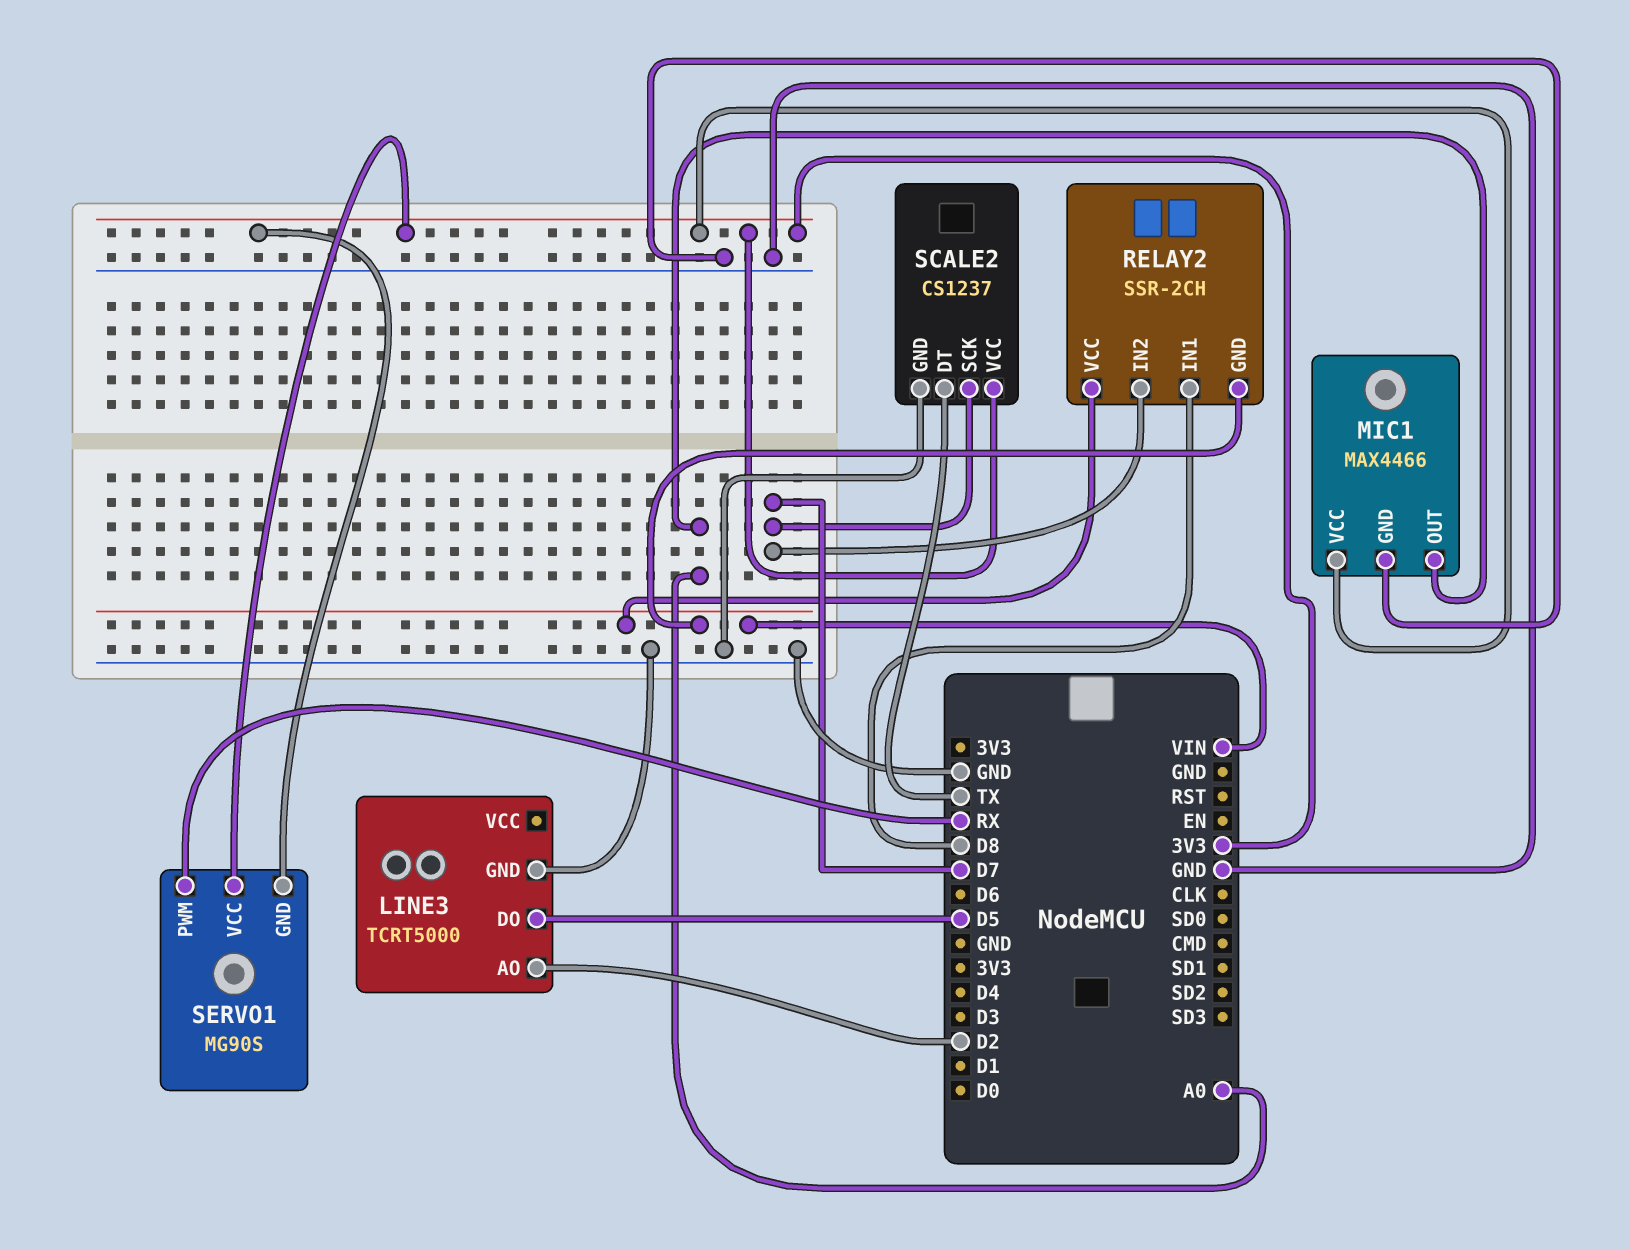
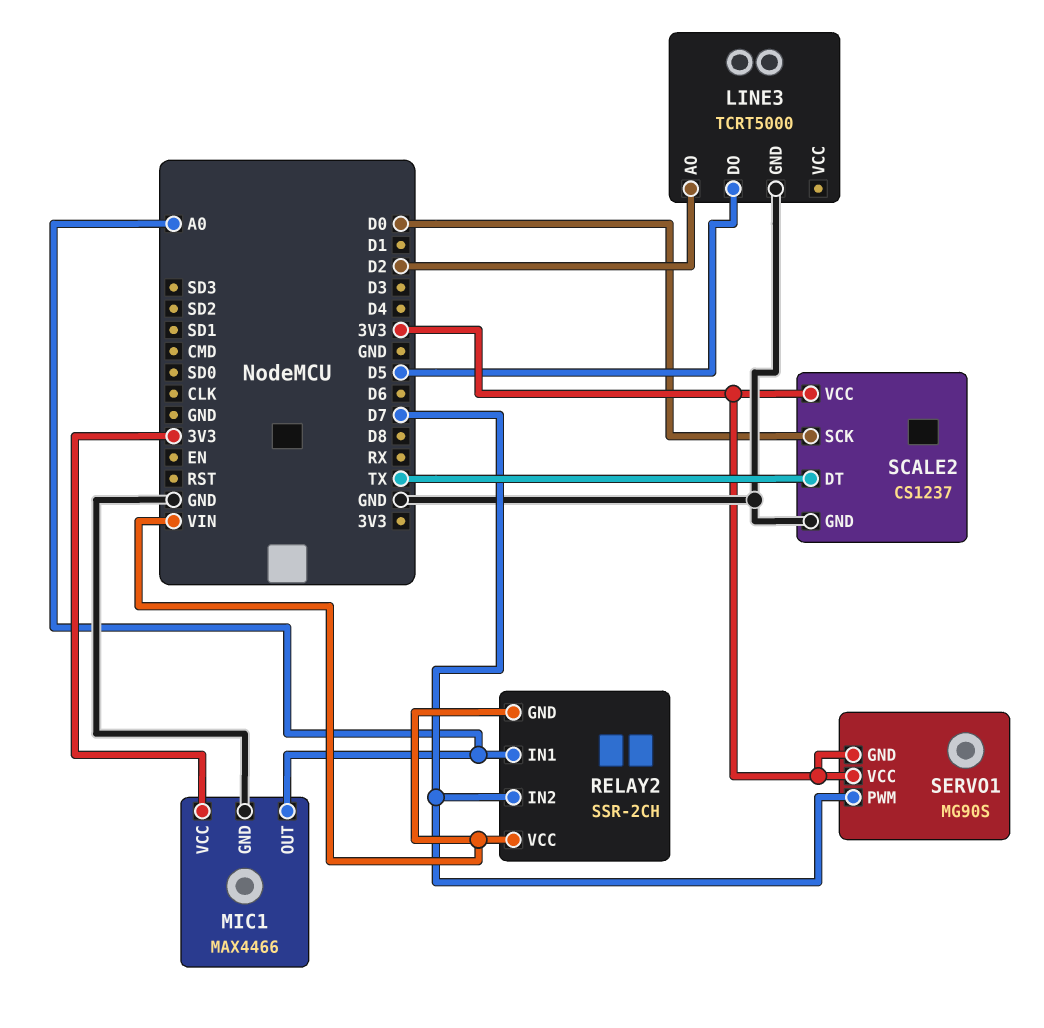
RELAY2 pin IN1: D8 -> A0
SCALE2 pin SCK: D7 -> D0
SERVO1 pin PWM: RX -> D7

